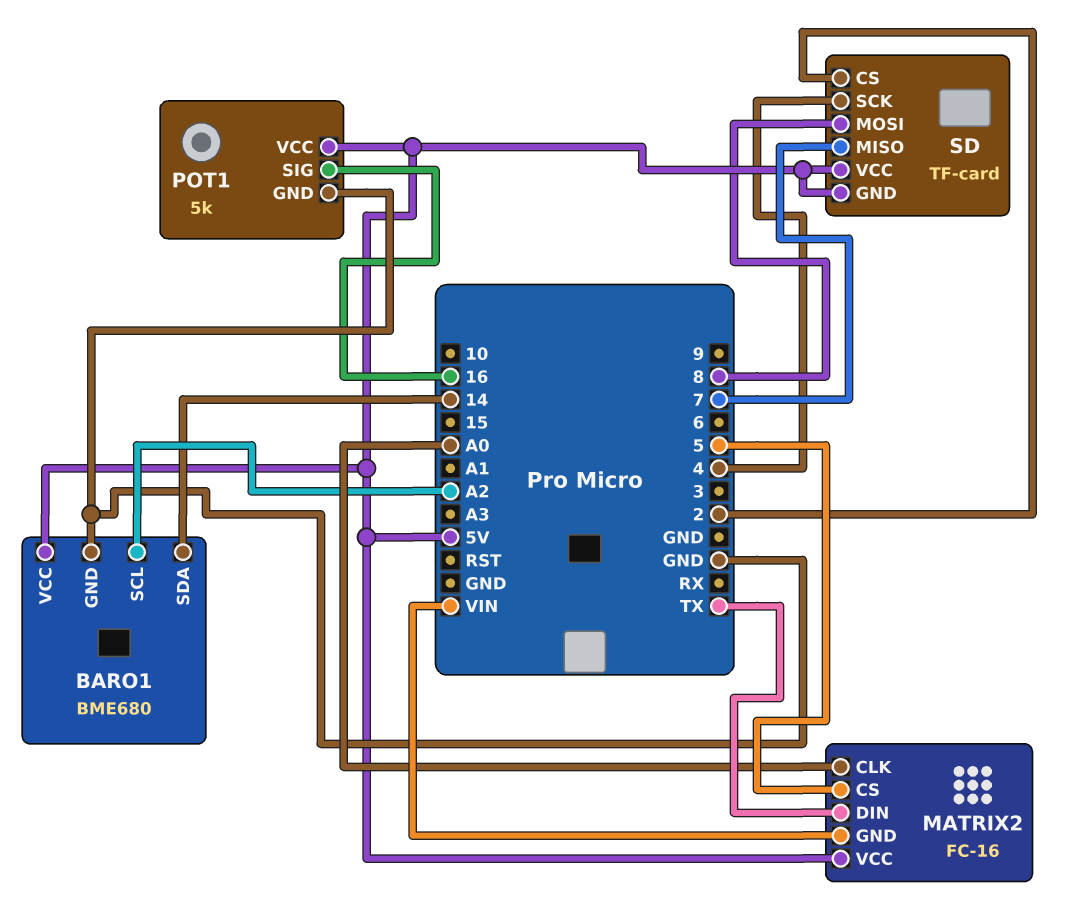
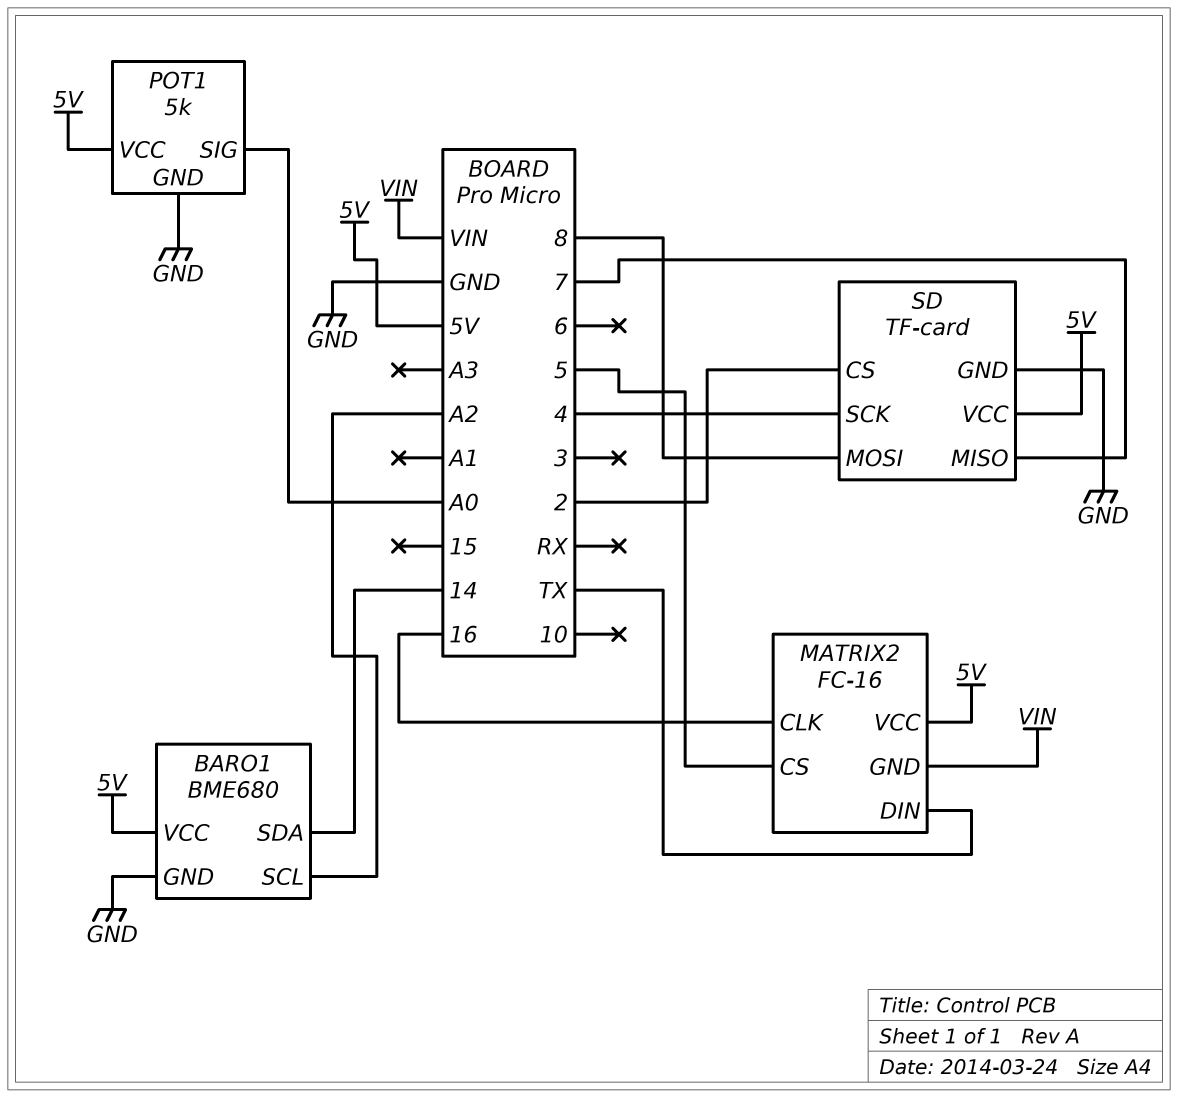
MATRIX2 pin CLK: A0 -> 16
POT1 pin SIG: 16 -> A0
SD pin GND: 5V -> GND

